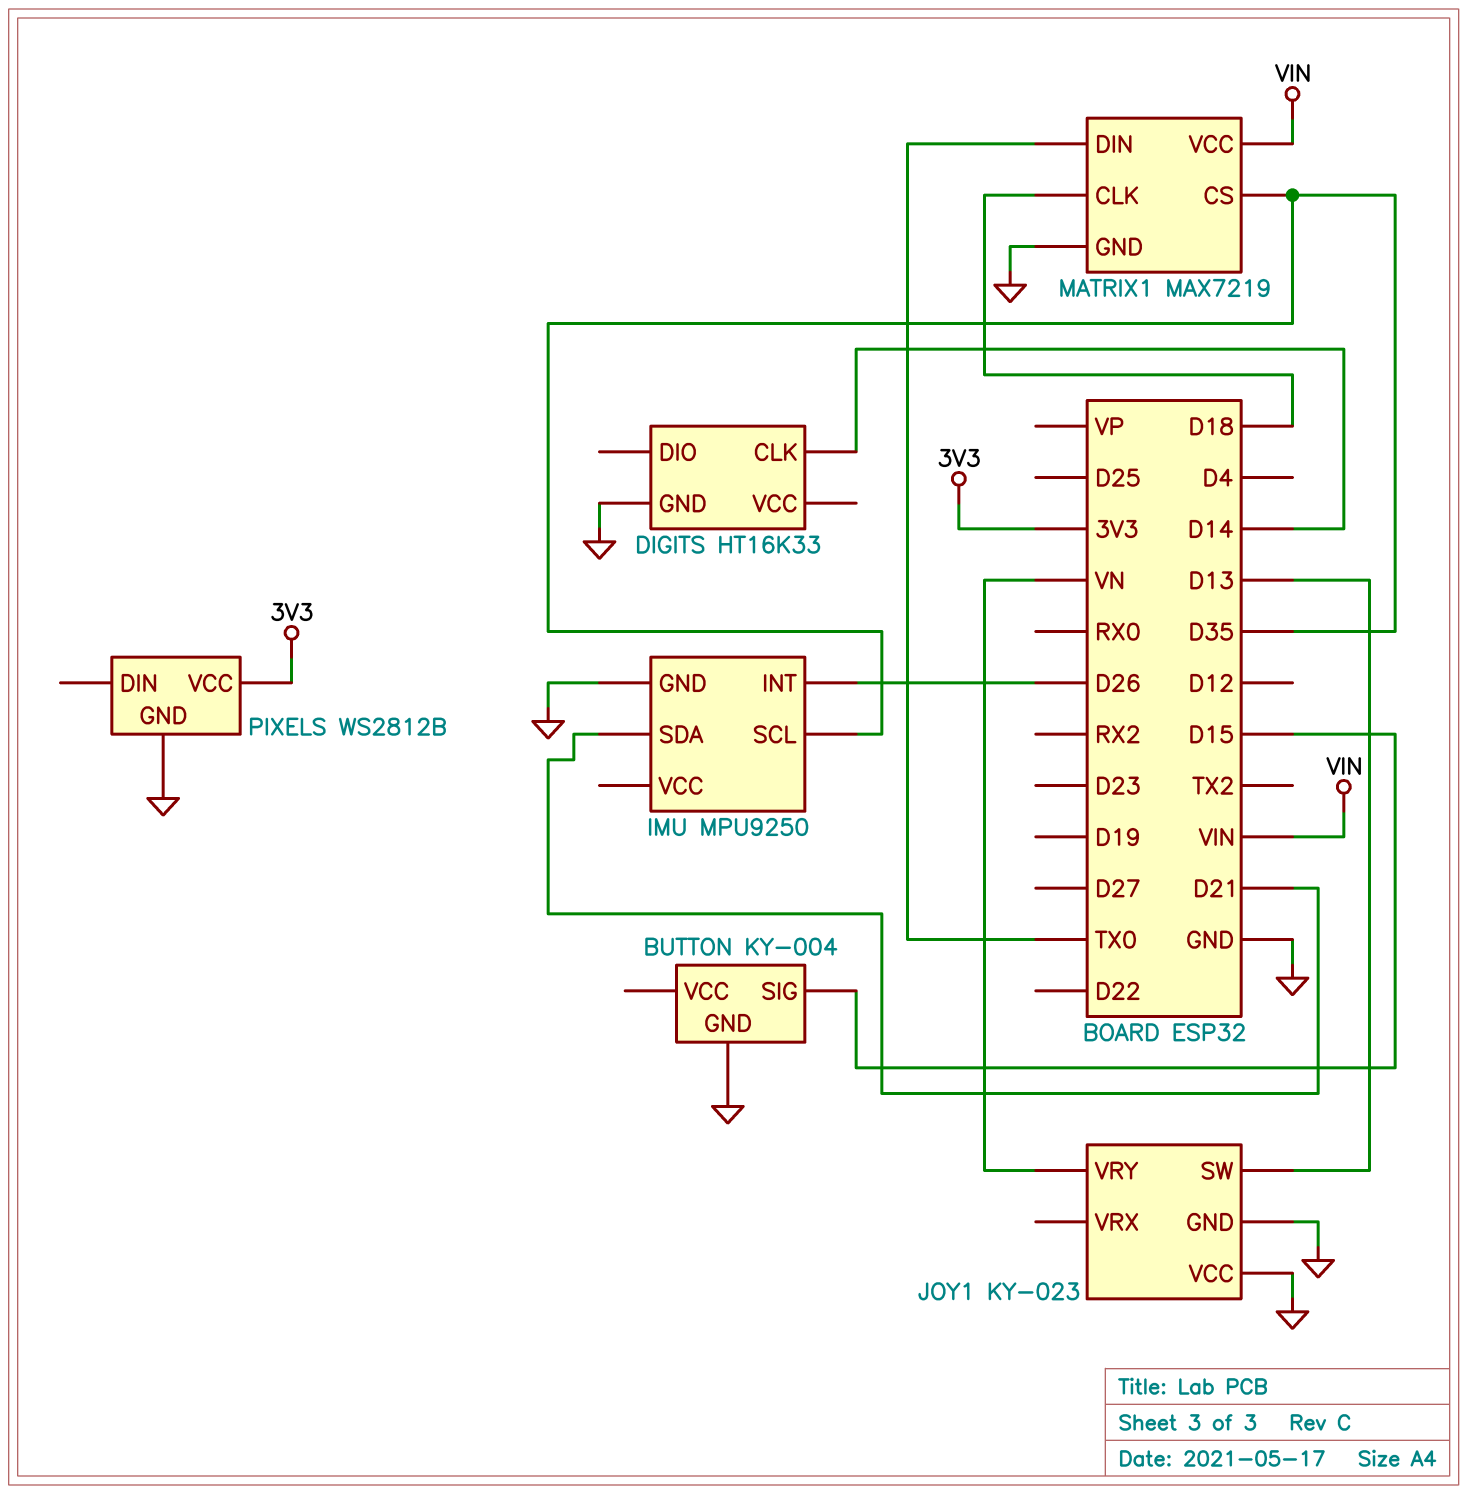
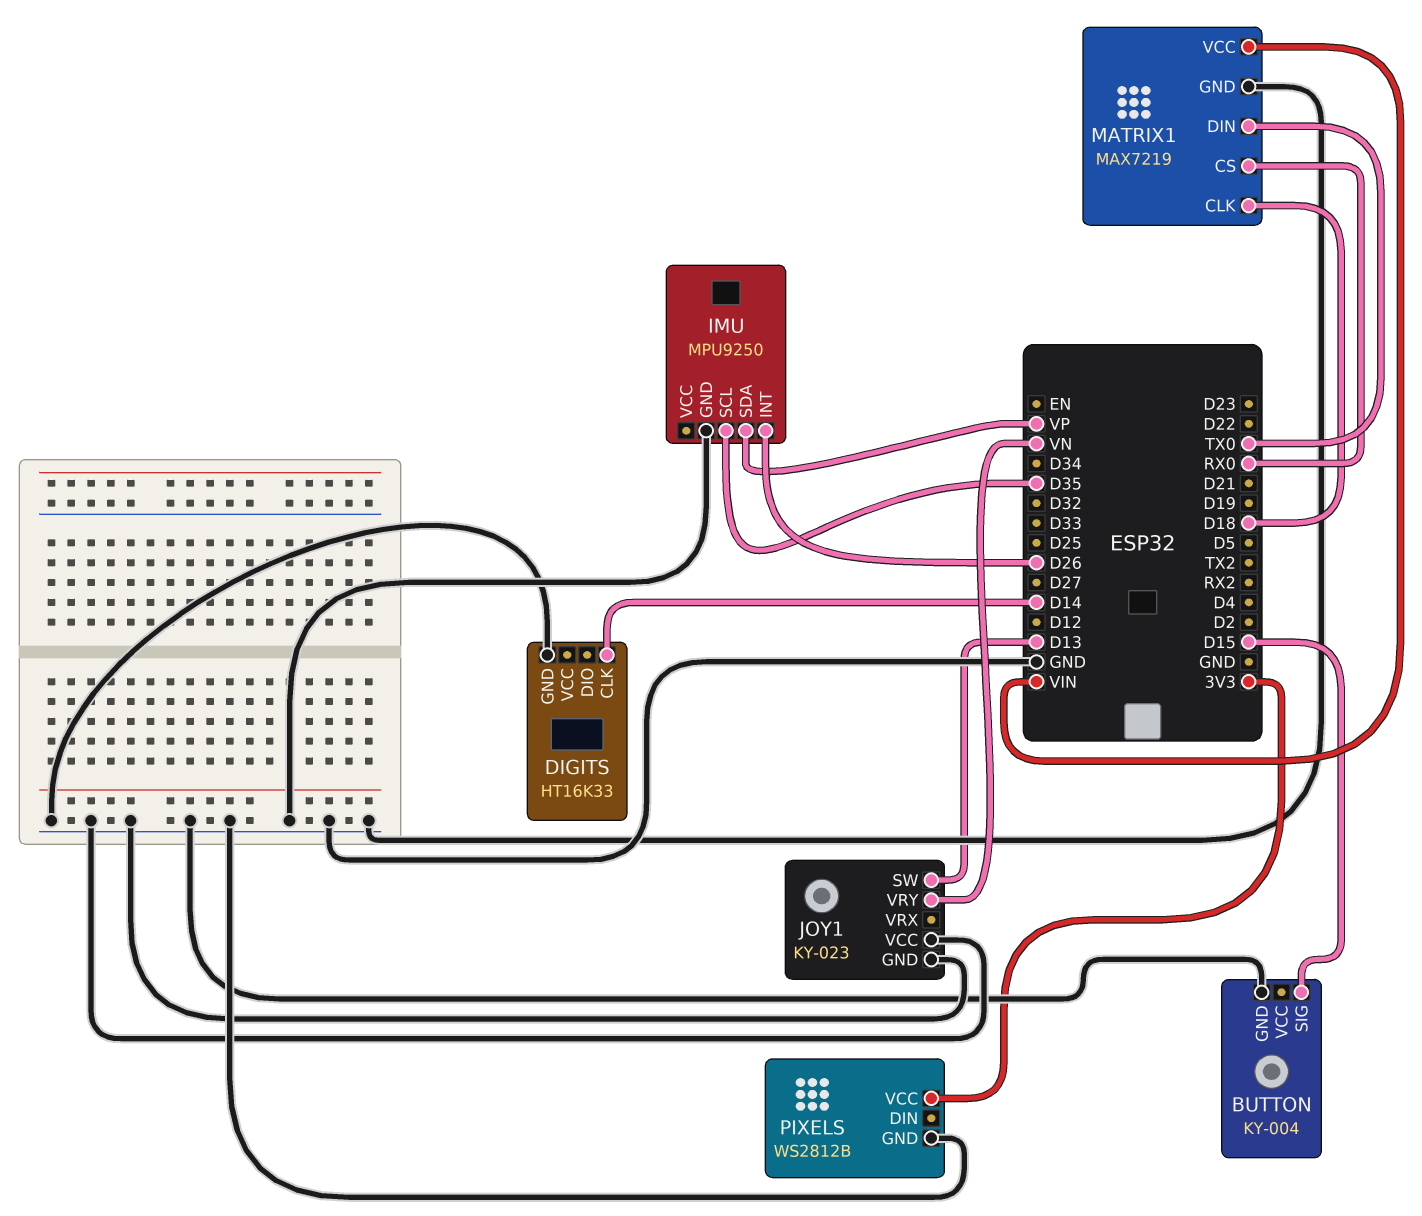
IMU pin SDA: D21 -> VP
MATRIX1 pin CS: D35 -> RX0

